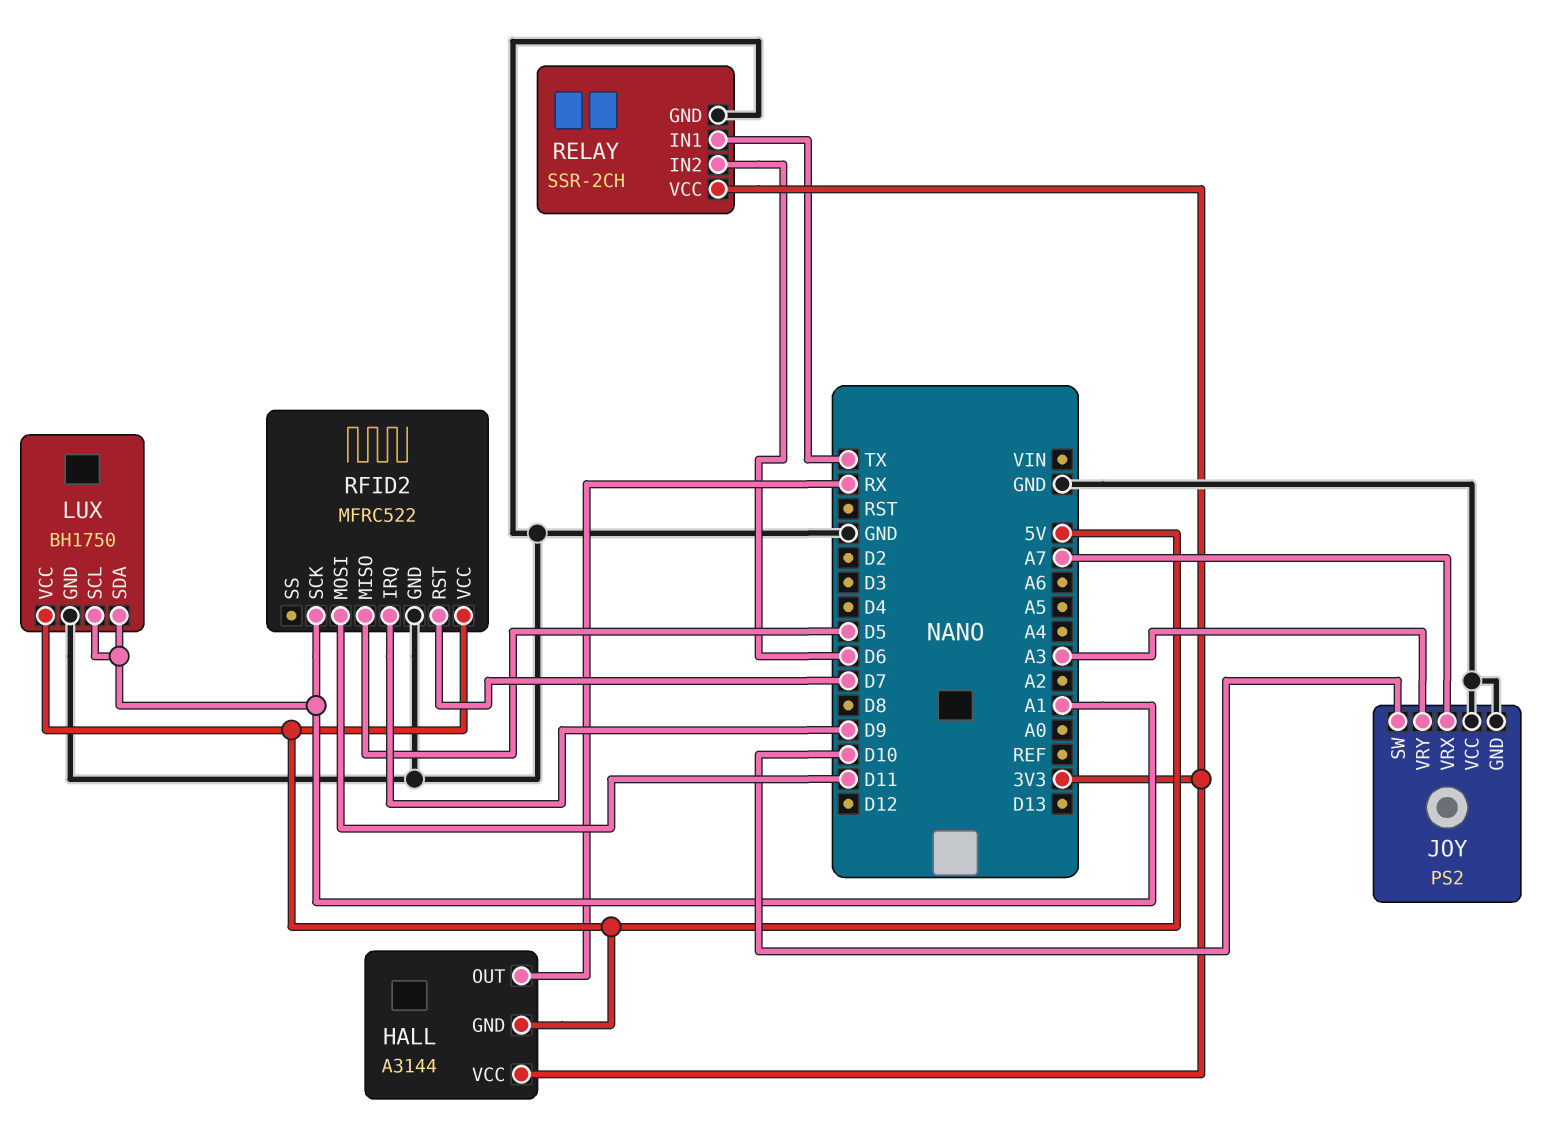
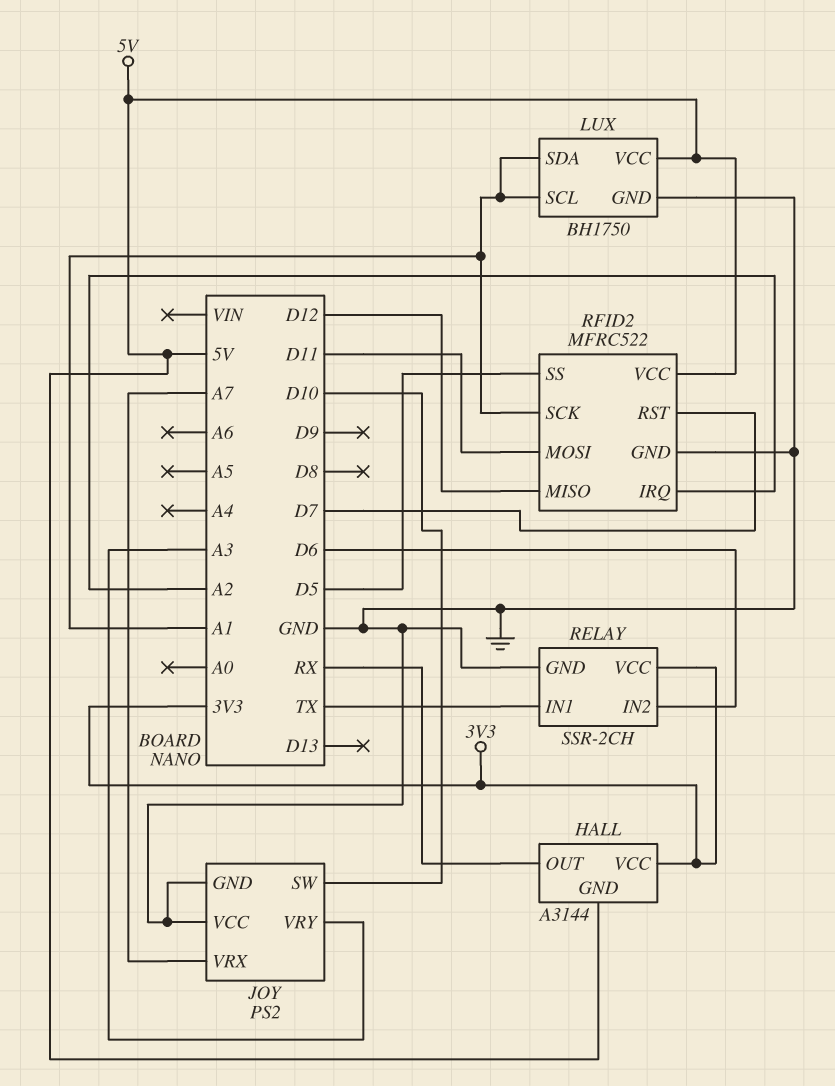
RFID2 pin IRQ: D9 -> A2
RFID2 pin MISO: D5 -> D12
RFID2 pin SS: none -> D5

